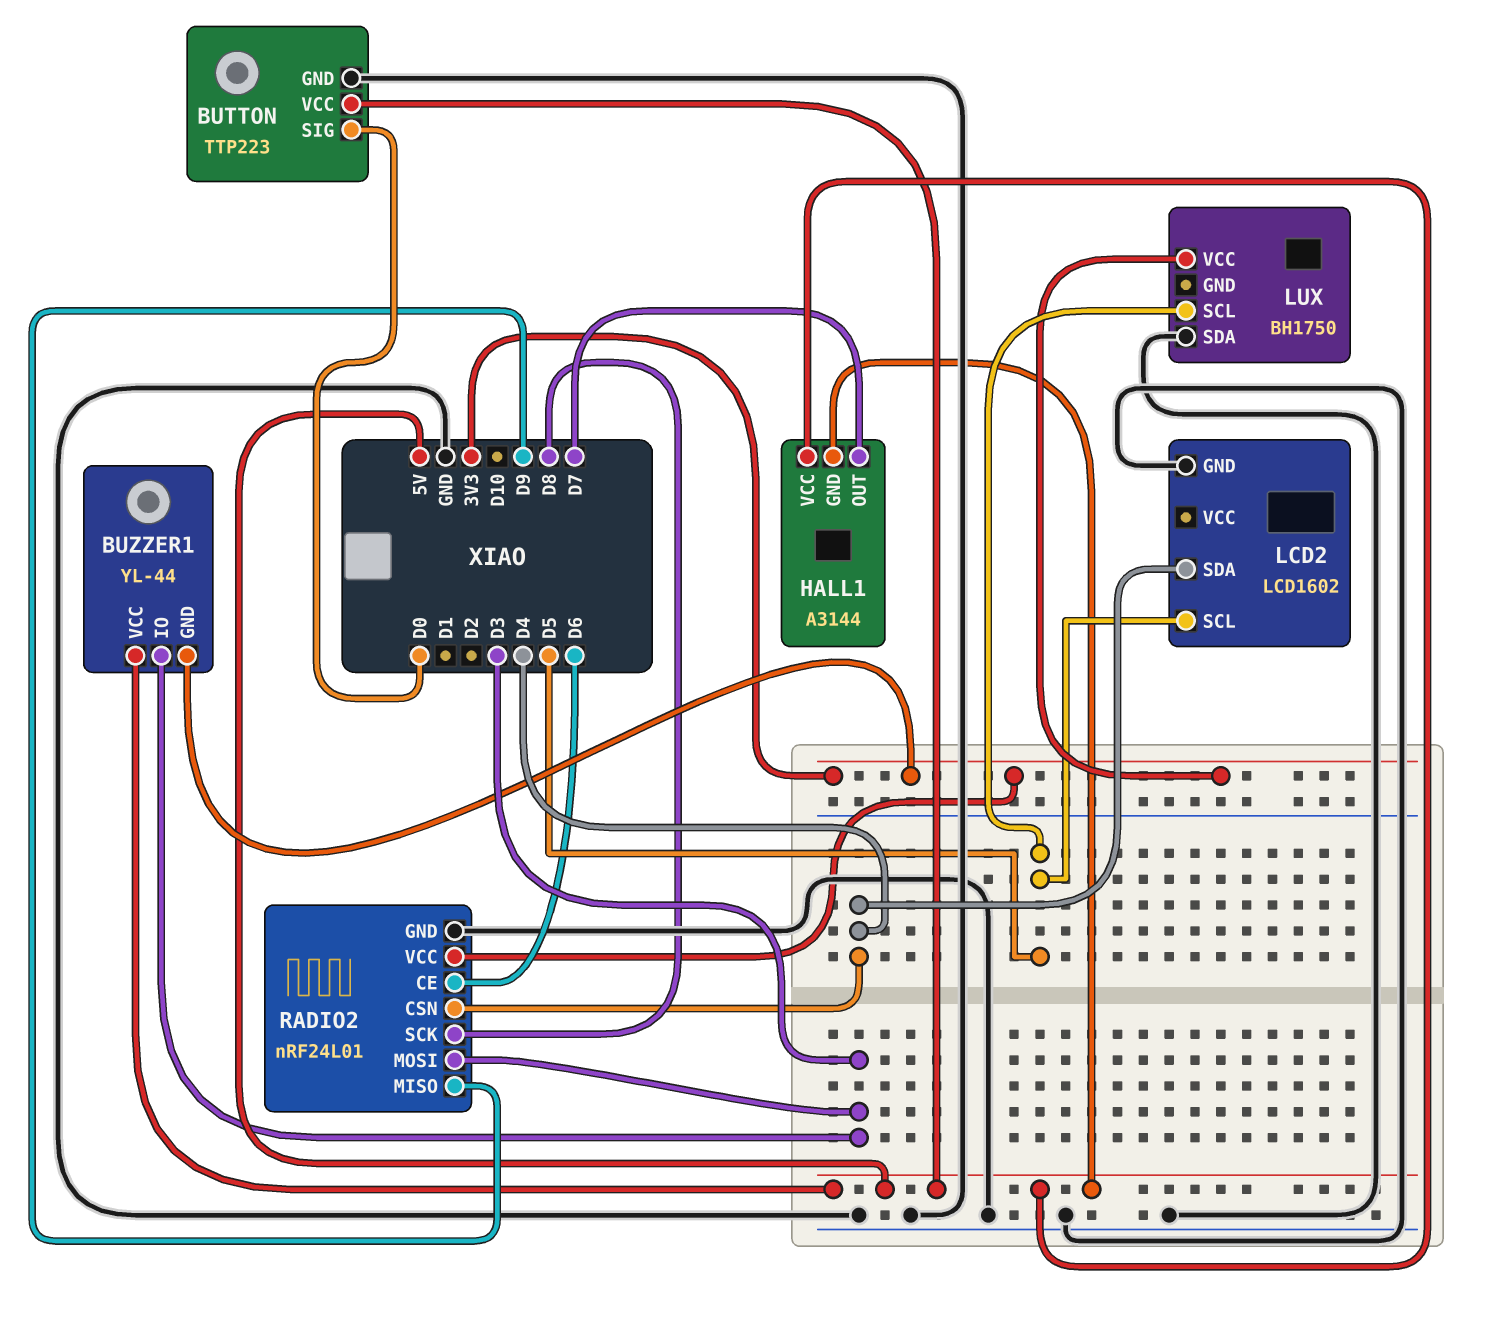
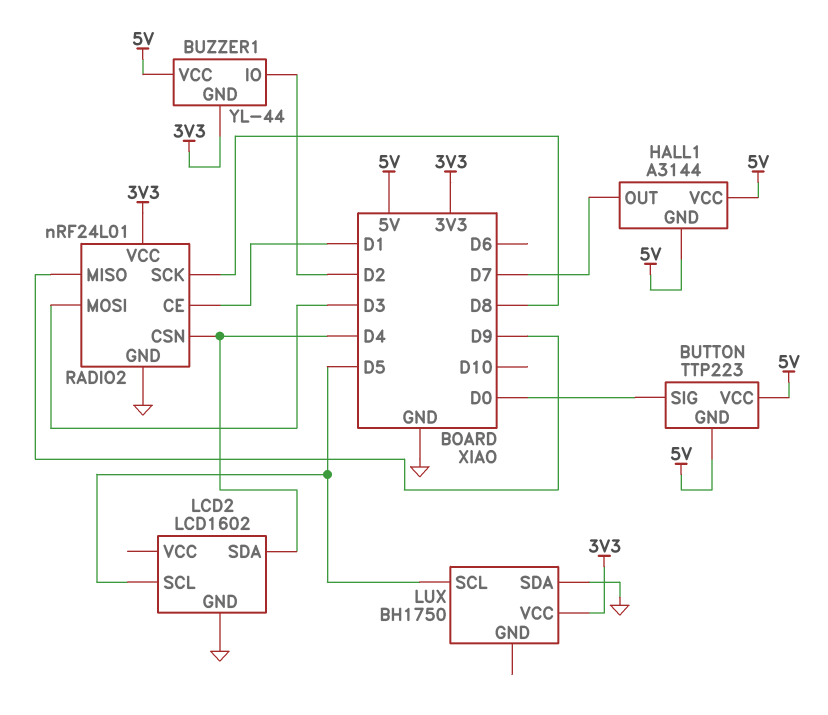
BUTTON pin GND: GND -> 5V
BUZZER1 pin IO: D3 -> D2
RADIO2 pin CE: D6 -> D1

